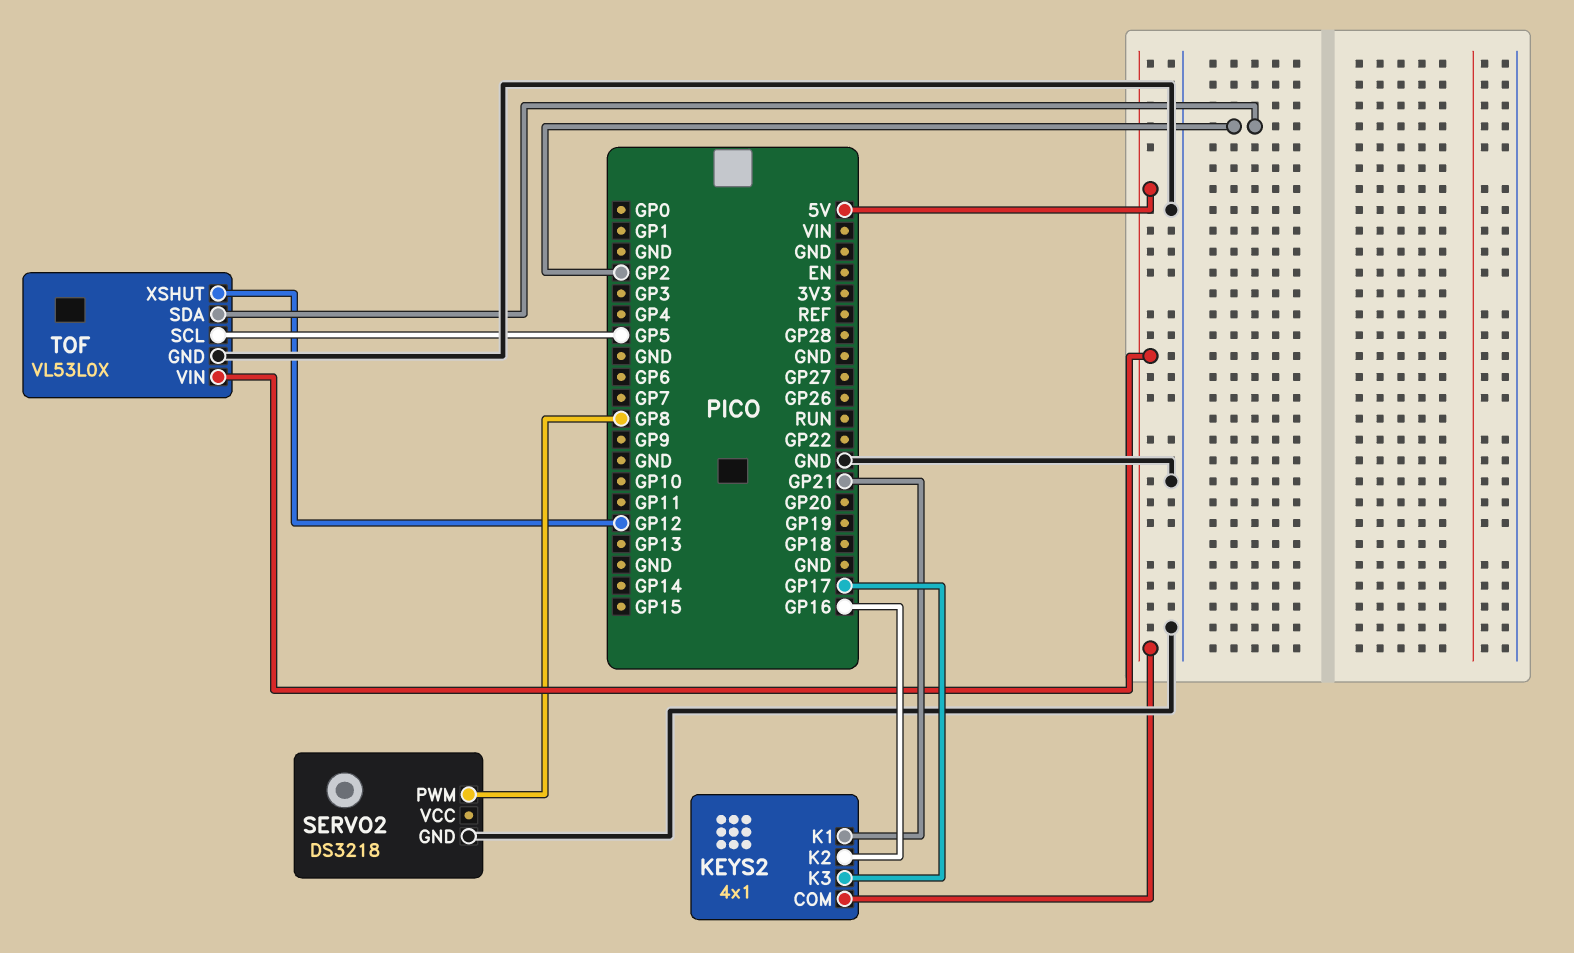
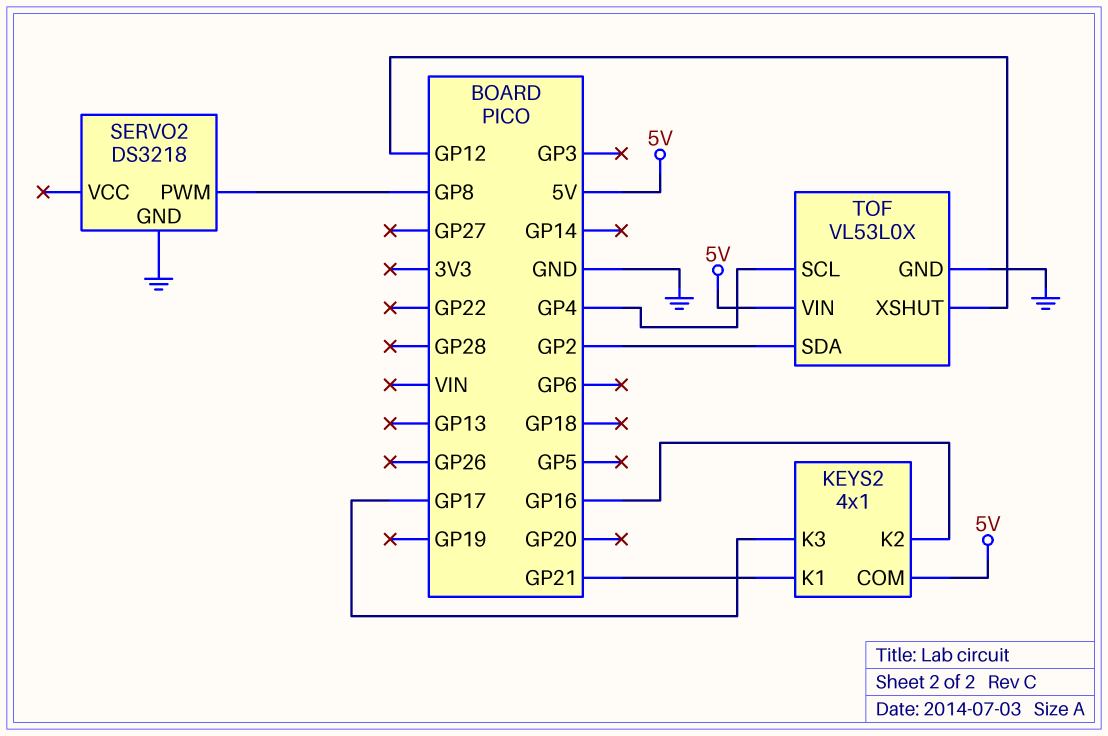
TOF pin SCL: GP5 -> GP4

